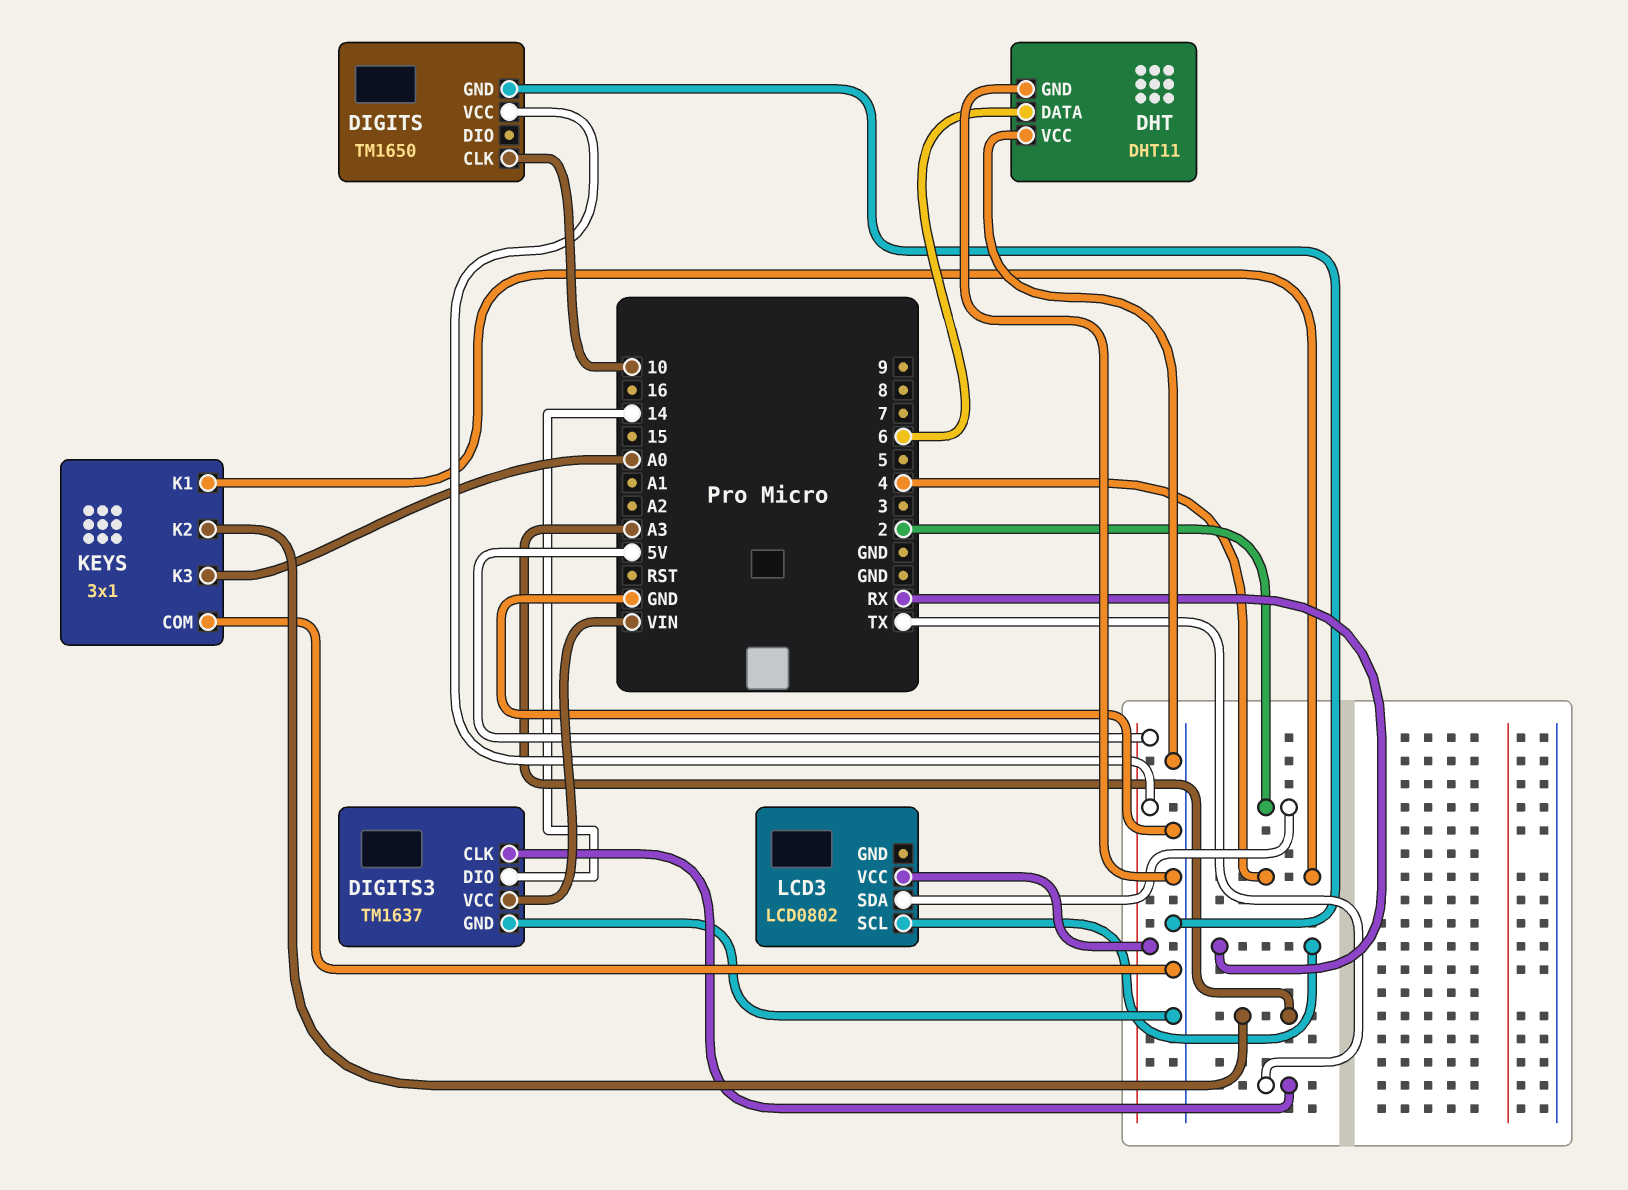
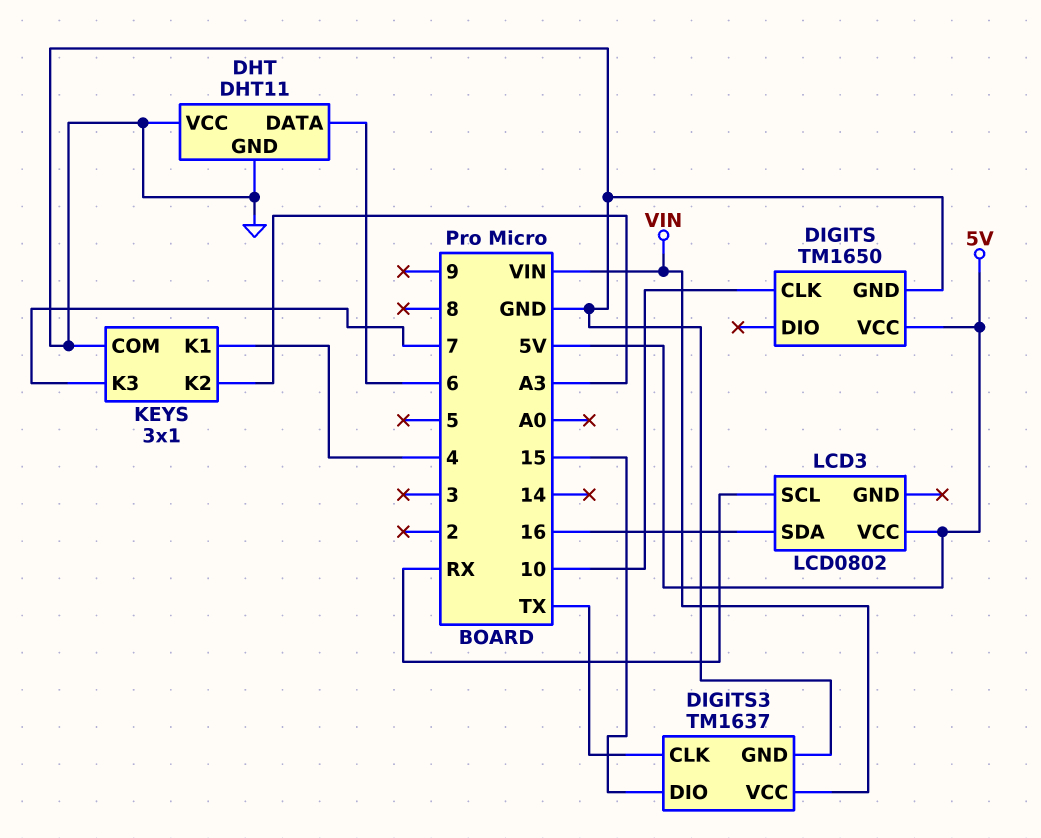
DIGITS3 pin DIO: 14 -> 15
KEYS pin K3: A0 -> 7
LCD3 pin SDA: 2 -> 16

